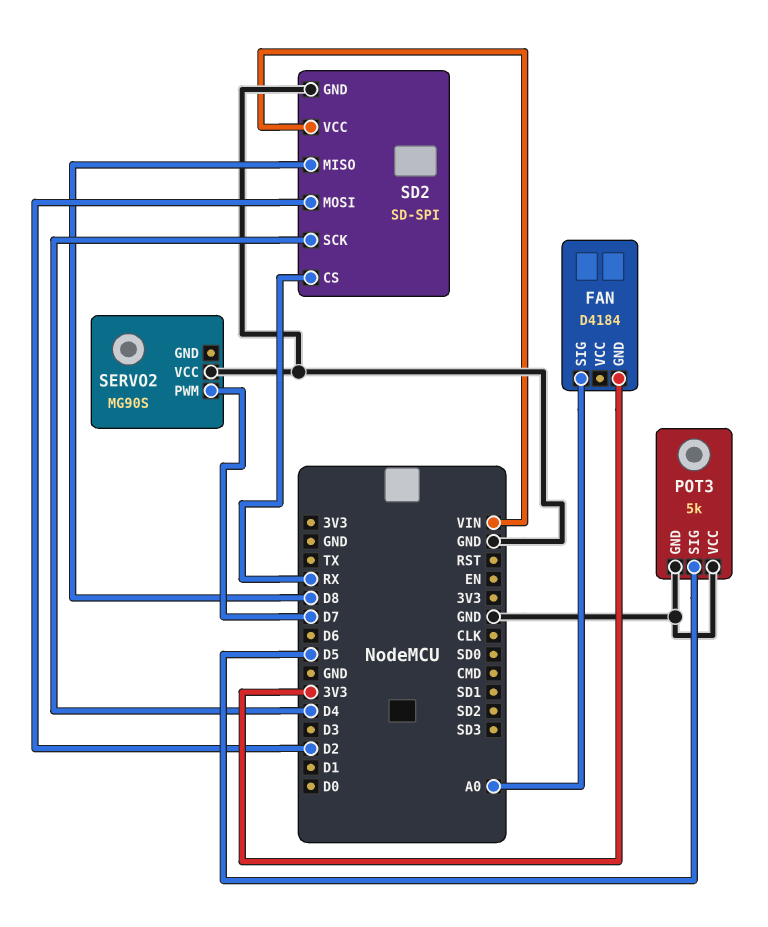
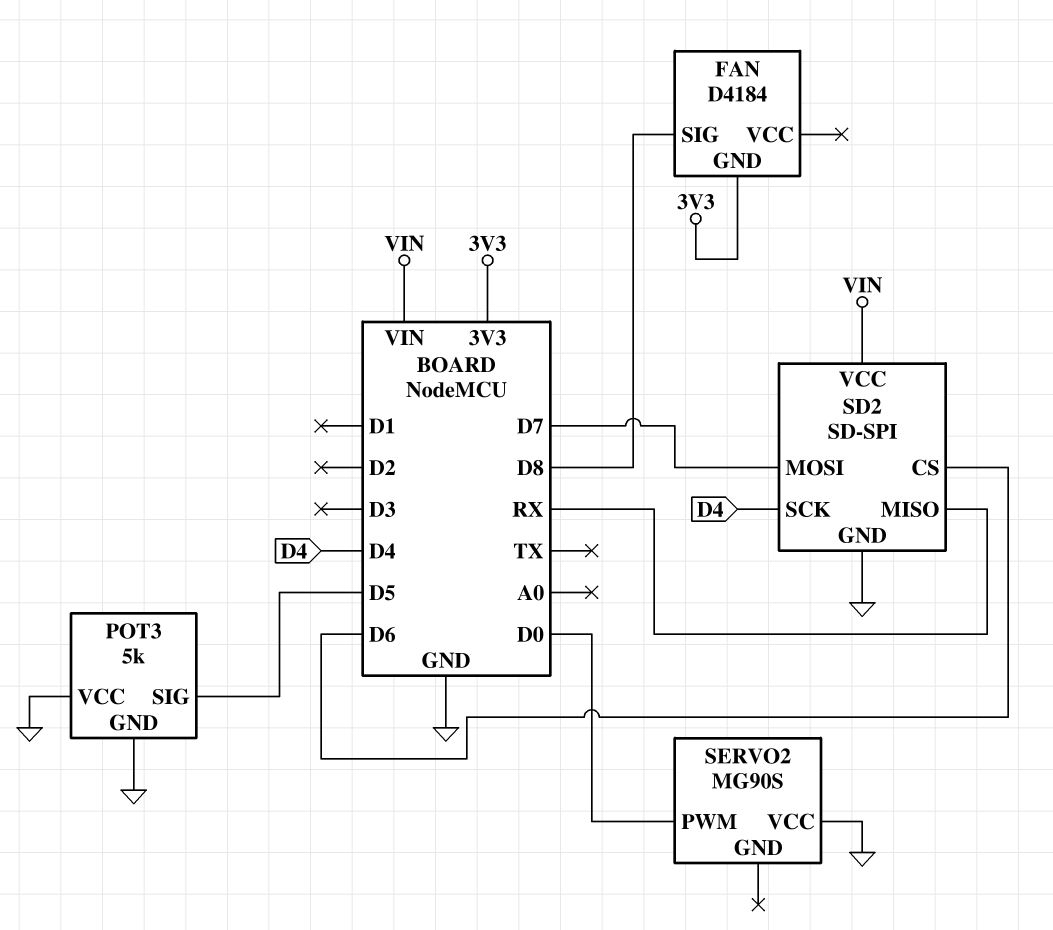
FAN pin SIG: A0 -> D8
SD2 pin CS: RX -> D6
SD2 pin MISO: D8 -> RX
SD2 pin MOSI: D2 -> D7
SERVO2 pin PWM: D7 -> D0

